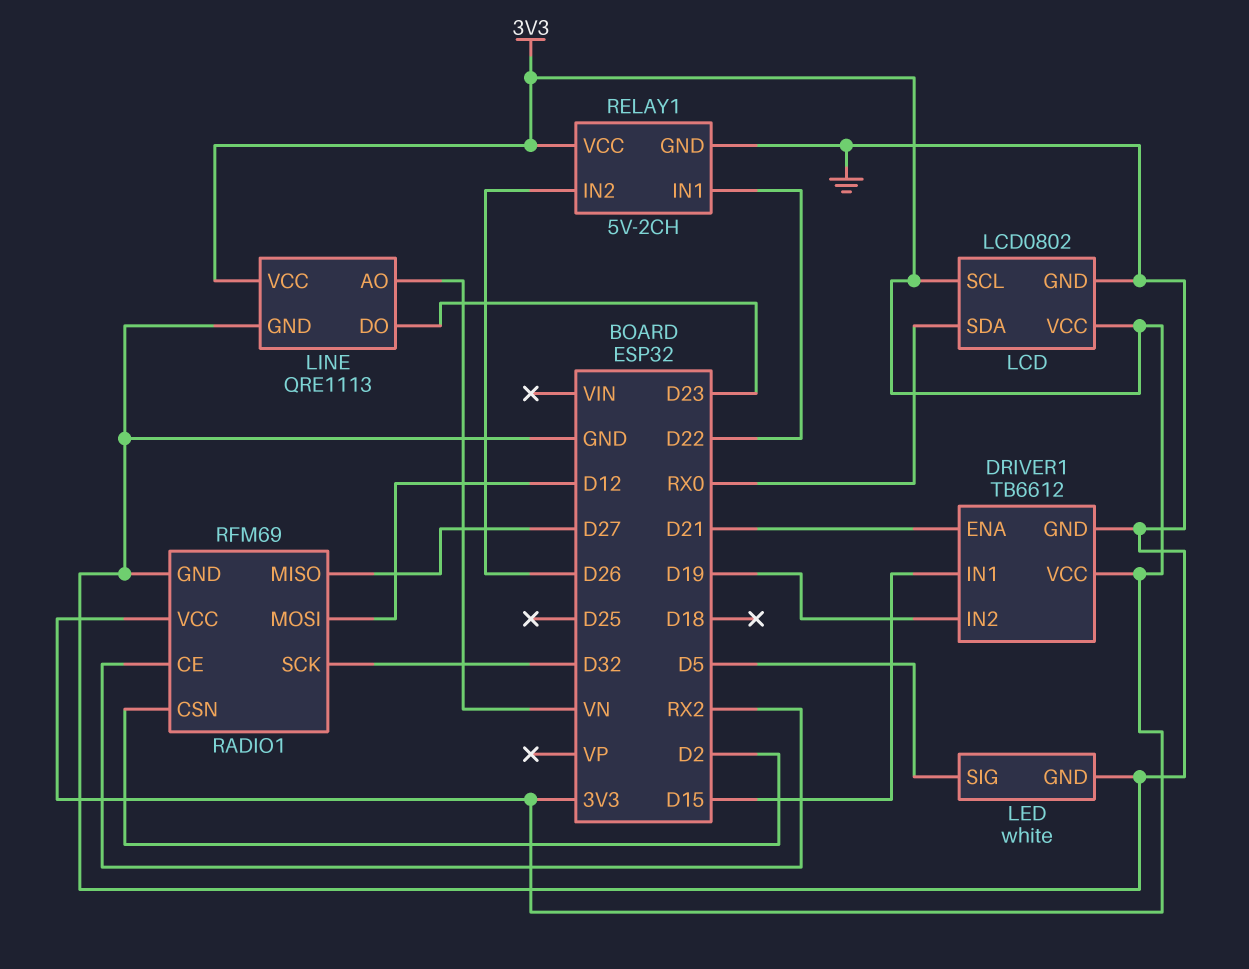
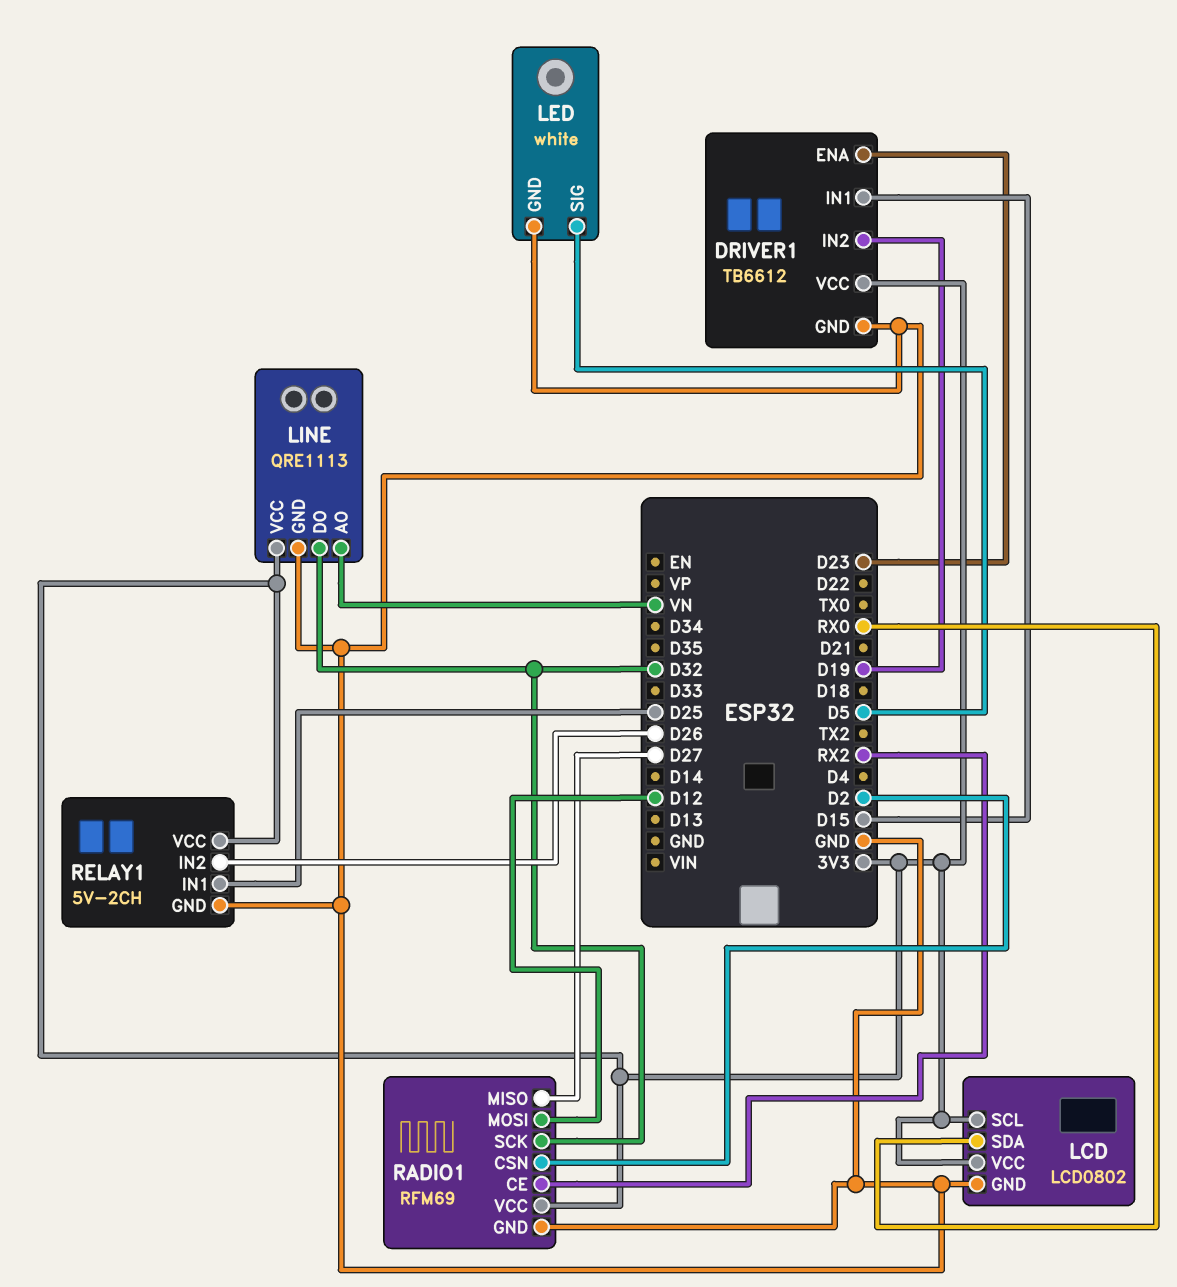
DRIVER1 pin ENA: D21 -> D23
LINE pin DO: D23 -> D32
RELAY1 pin IN1: D22 -> D25

